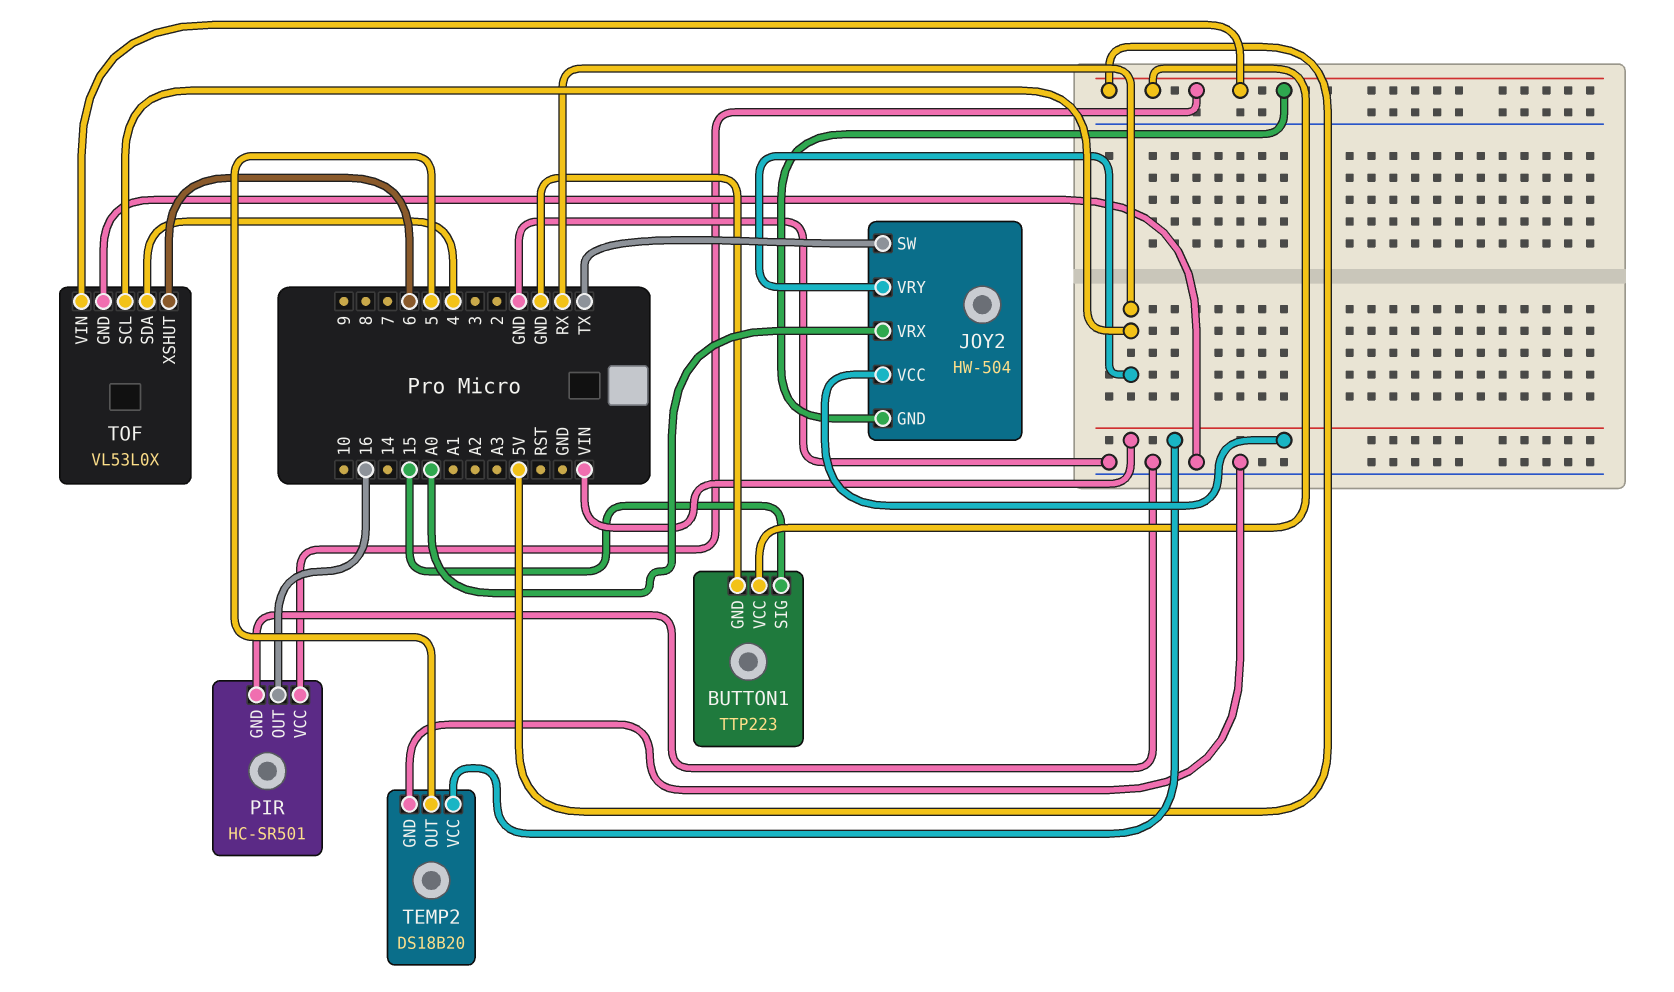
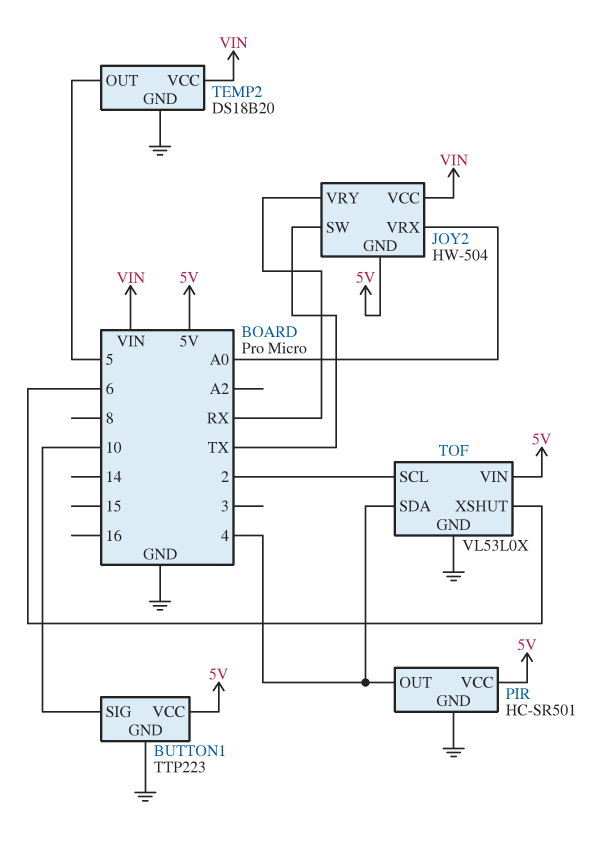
BUTTON1 pin SIG: 15 -> 10
PIR pin OUT: 16 -> 4
TOF pin SCL: RX -> 2

